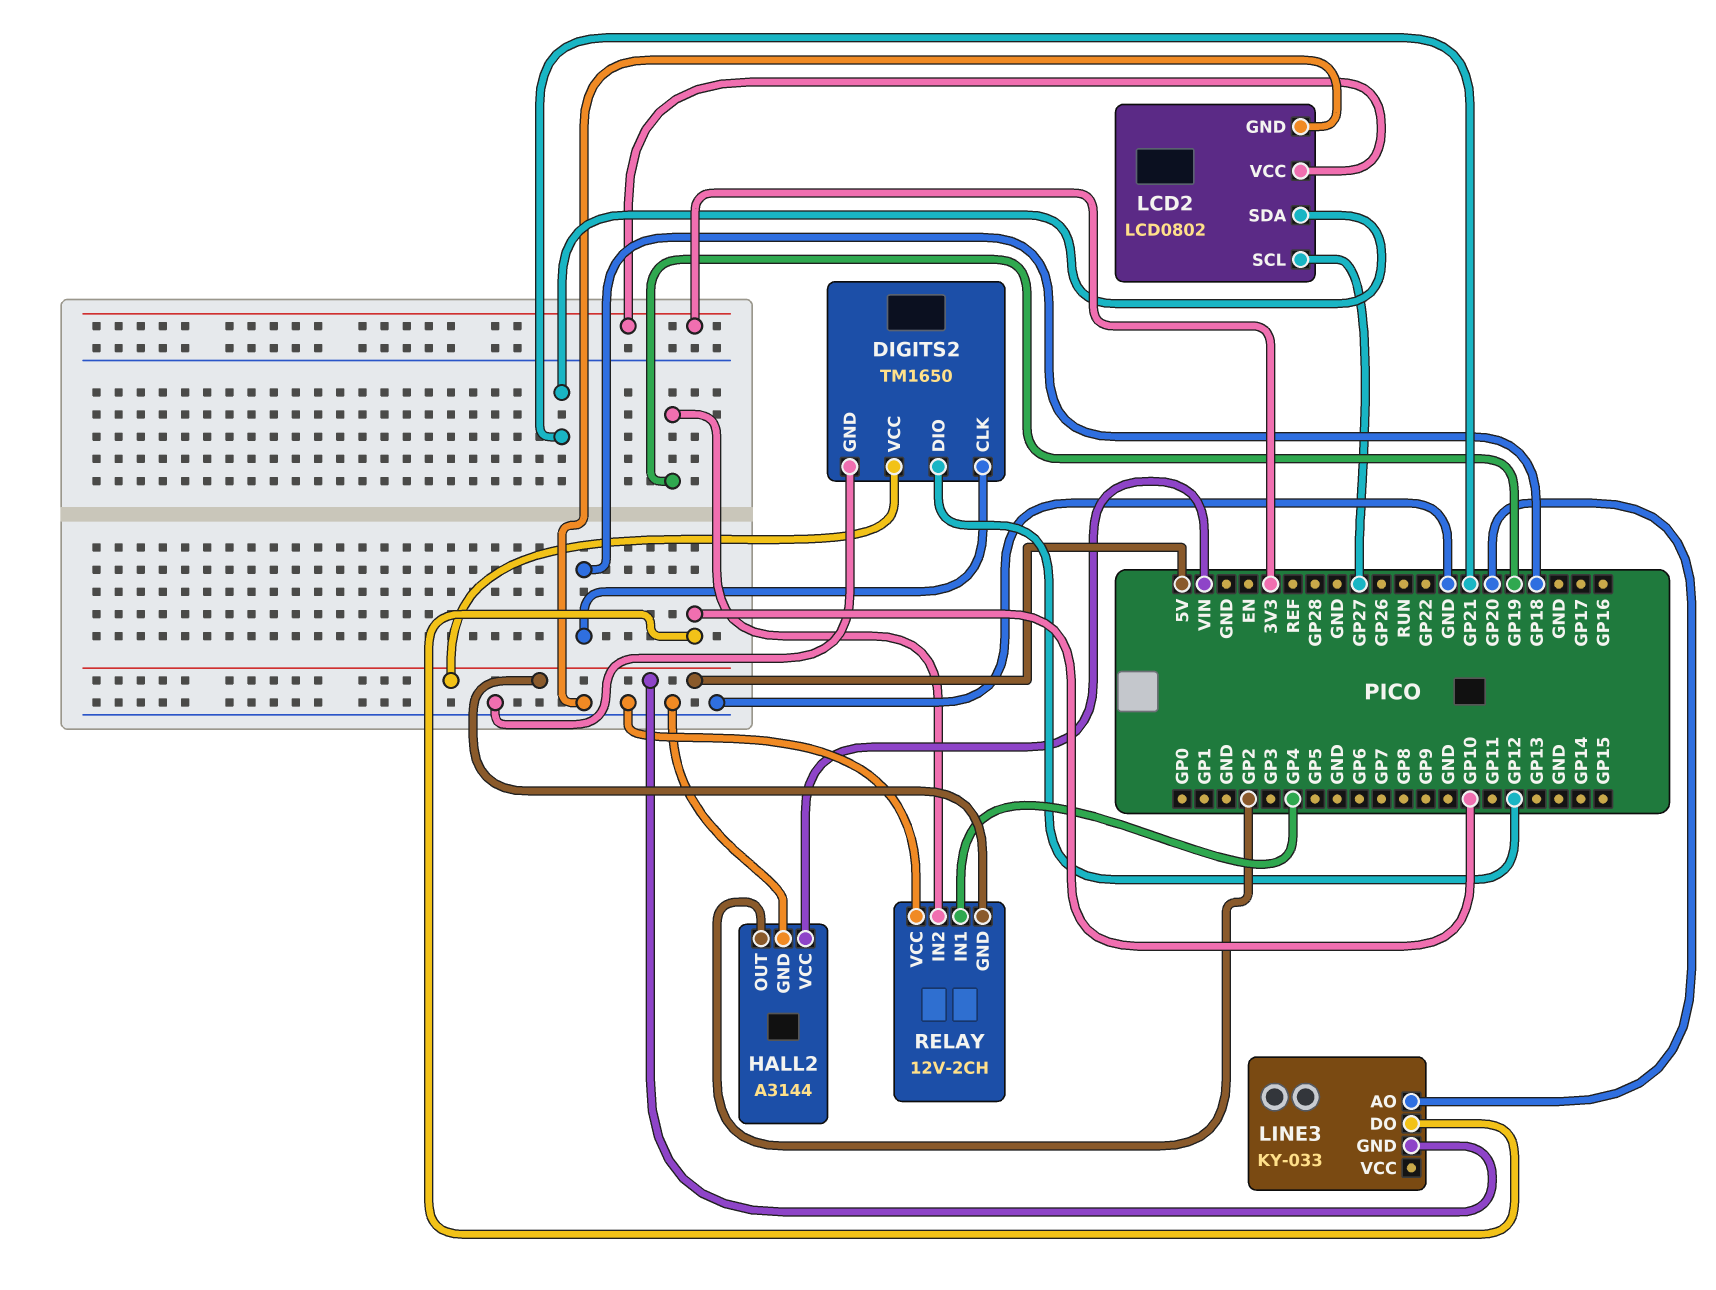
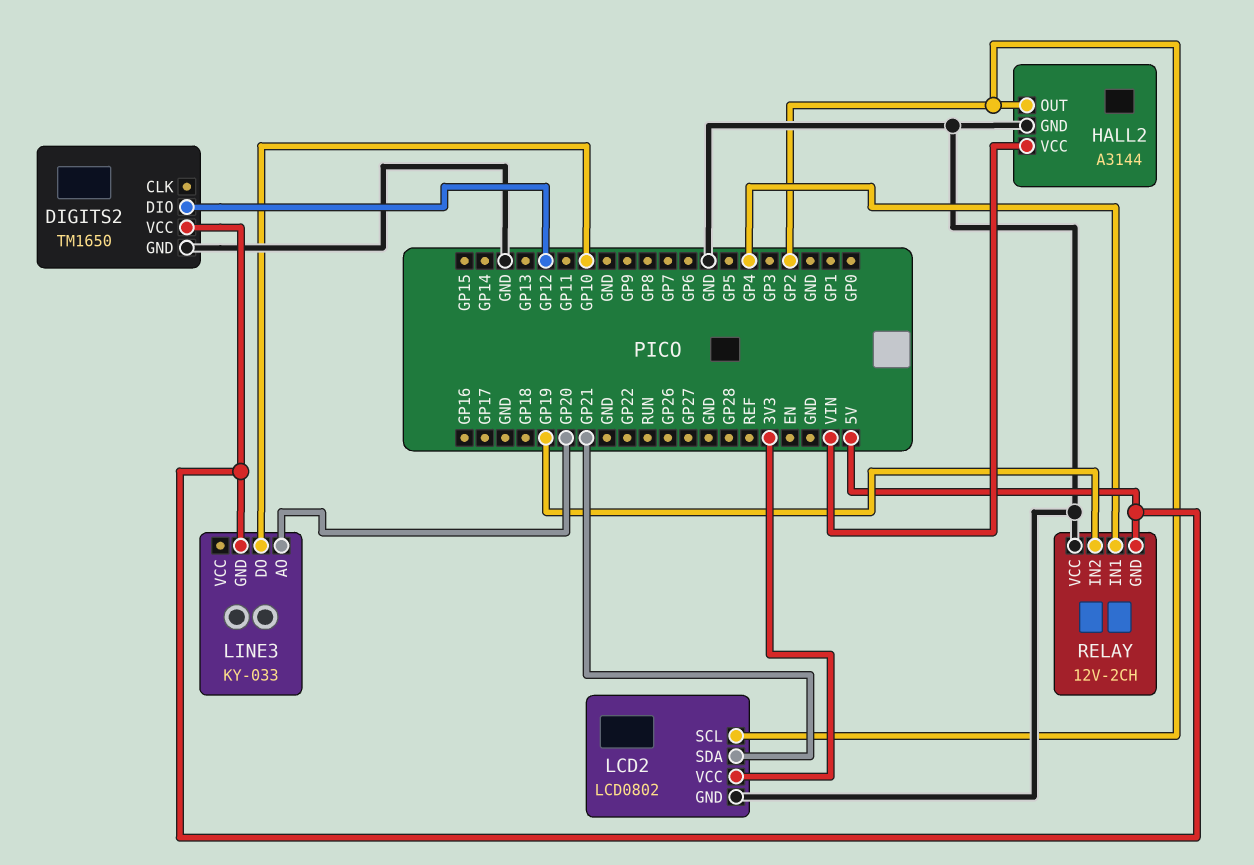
DIGITS2 pin CLK: GP18 -> none
LCD2 pin SCL: GP27 -> GP2

